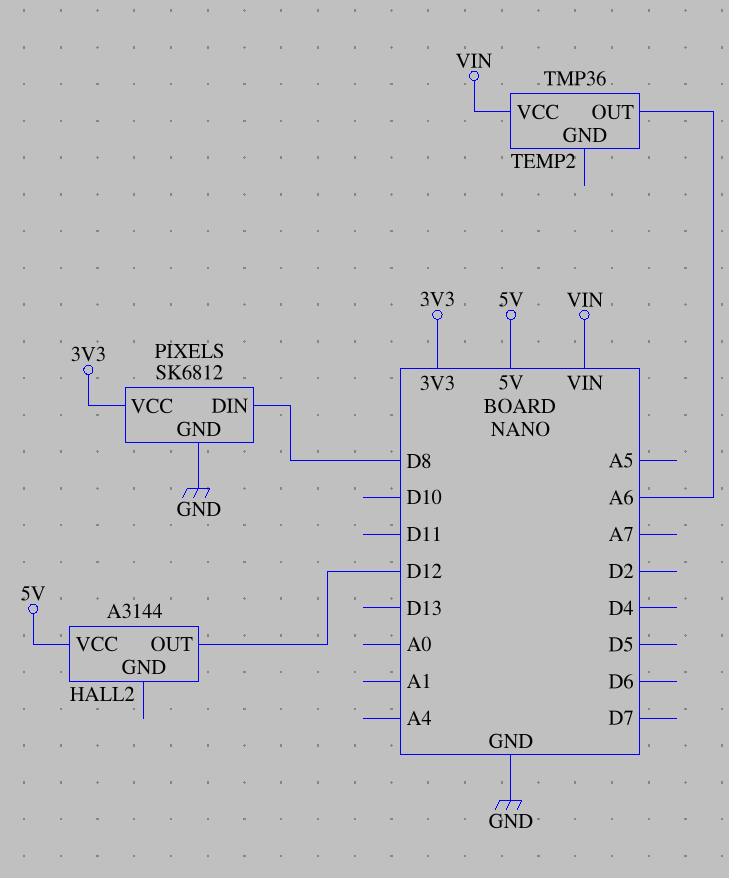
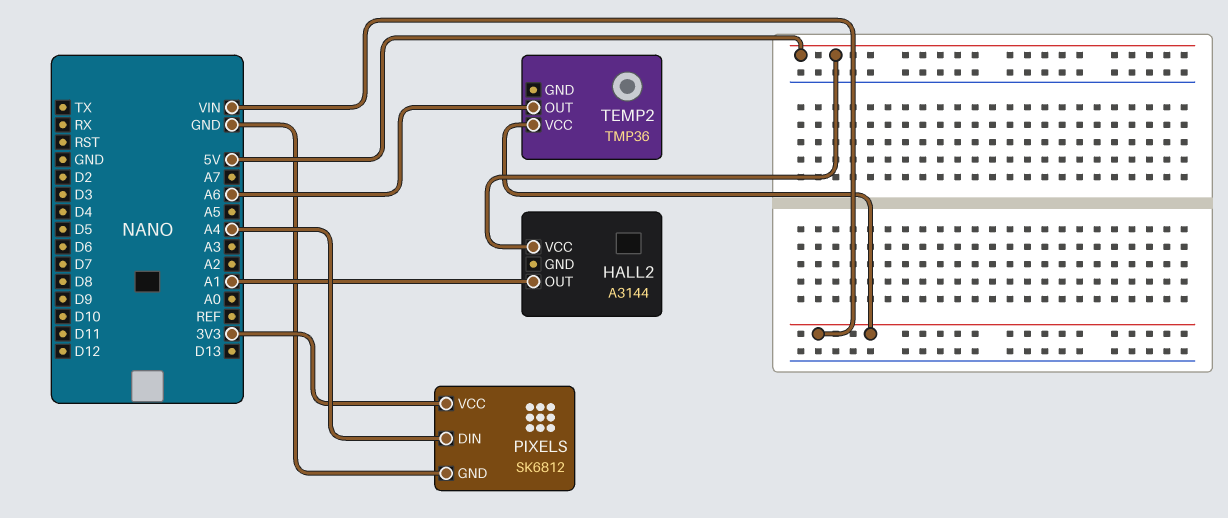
HALL2 pin OUT: D12 -> A1
PIXELS pin DIN: D8 -> A4

